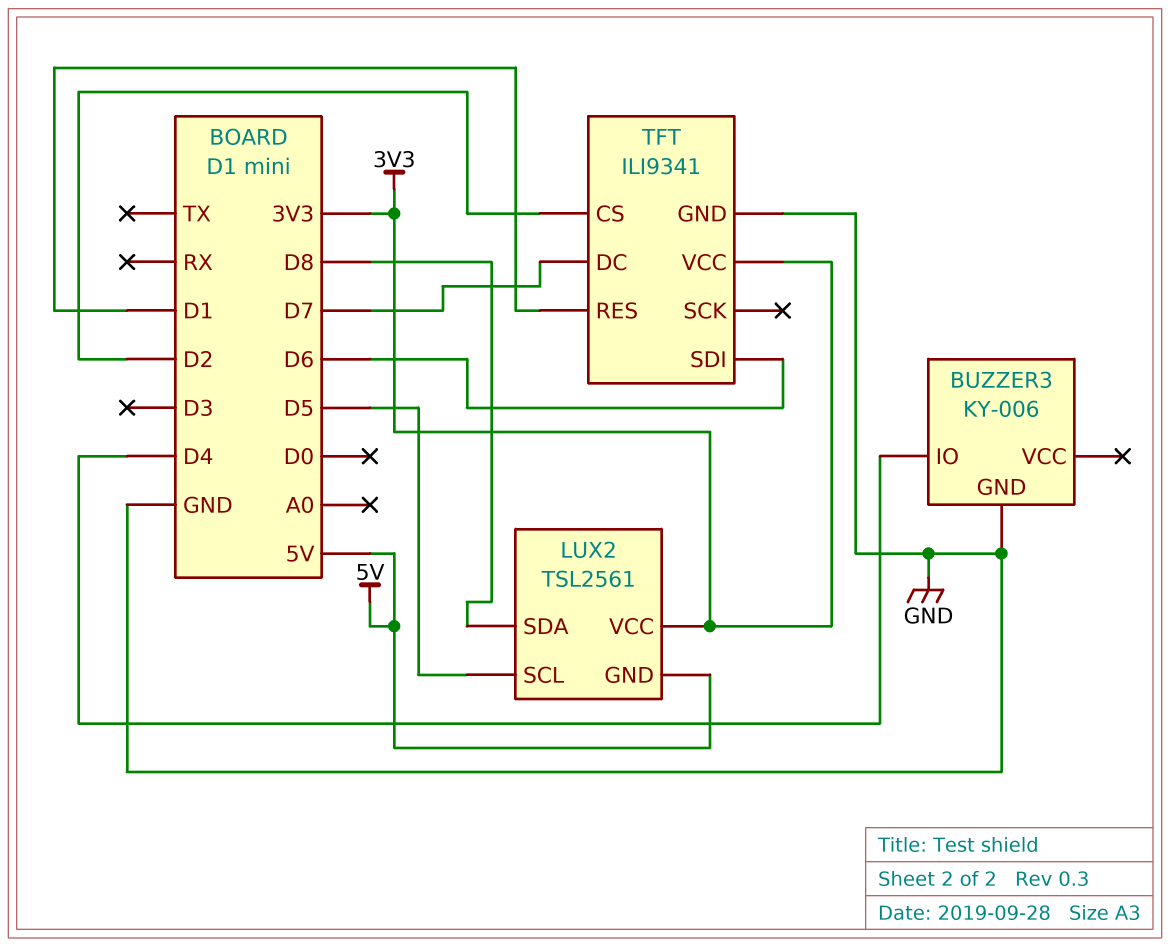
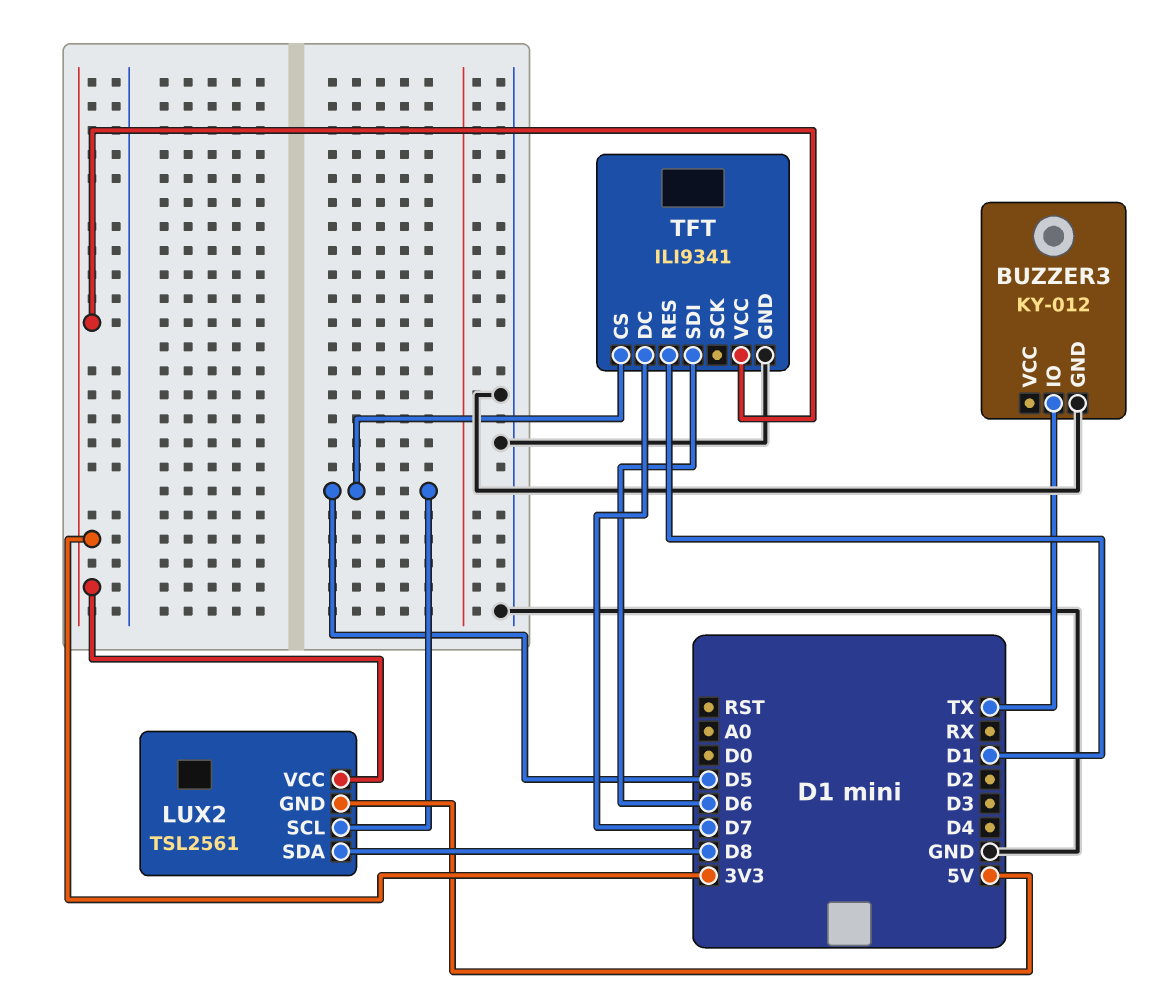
BUZZER3: KY-006 -> KY-012
BUZZER3 pin IO: D4 -> TX
TFT pin CS: D2 -> D5

